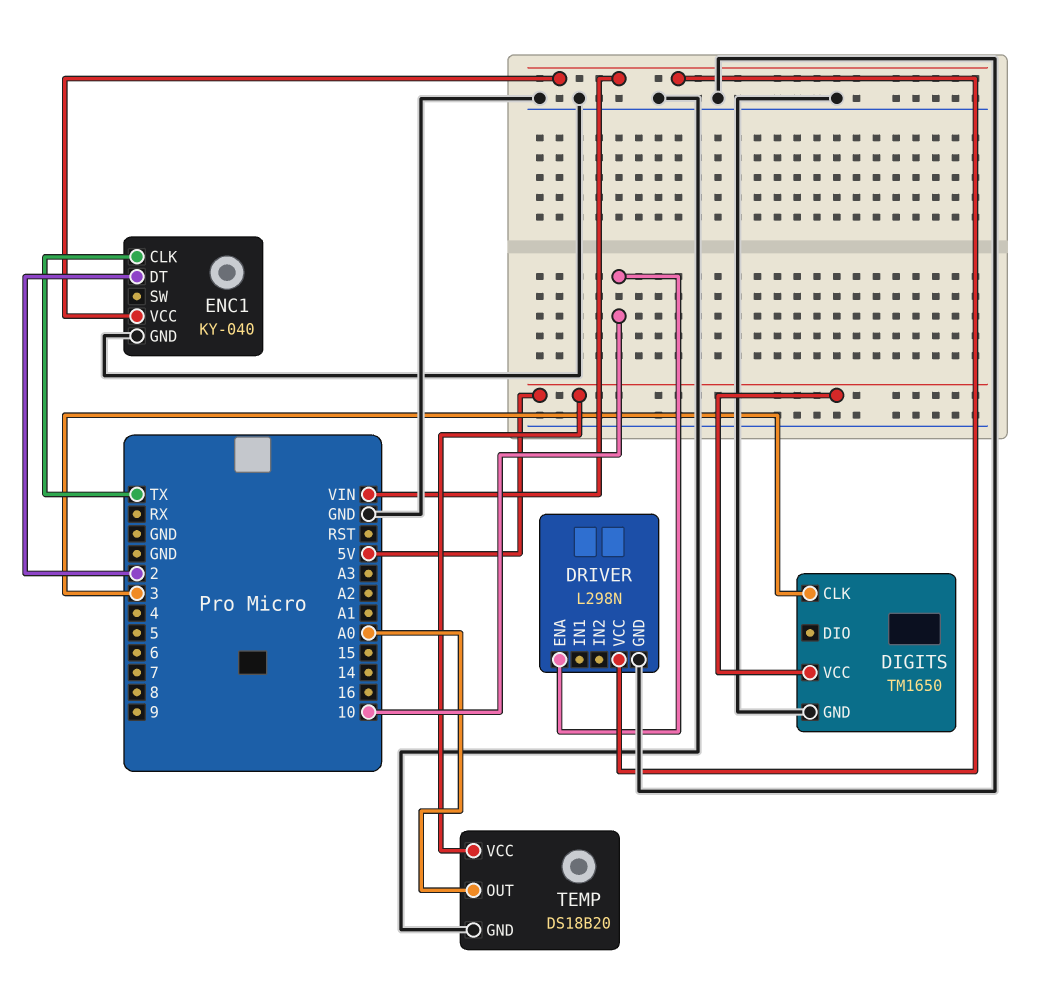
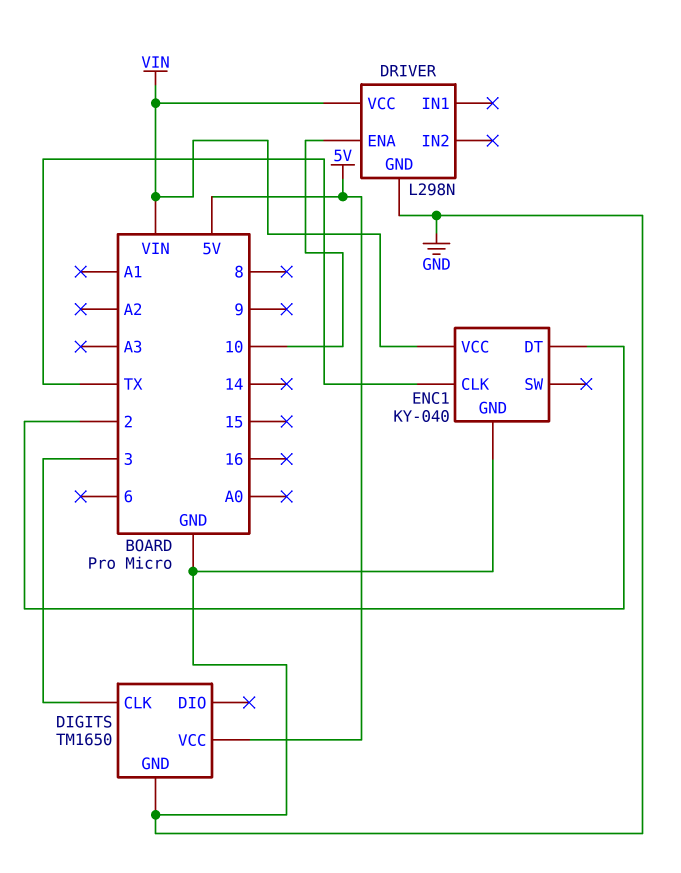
TEMP: DS18B20 -> none
TEMP pin GND: GND -> none
TEMP pin OUT: A0 -> none
TEMP pin VCC: 5V -> none

